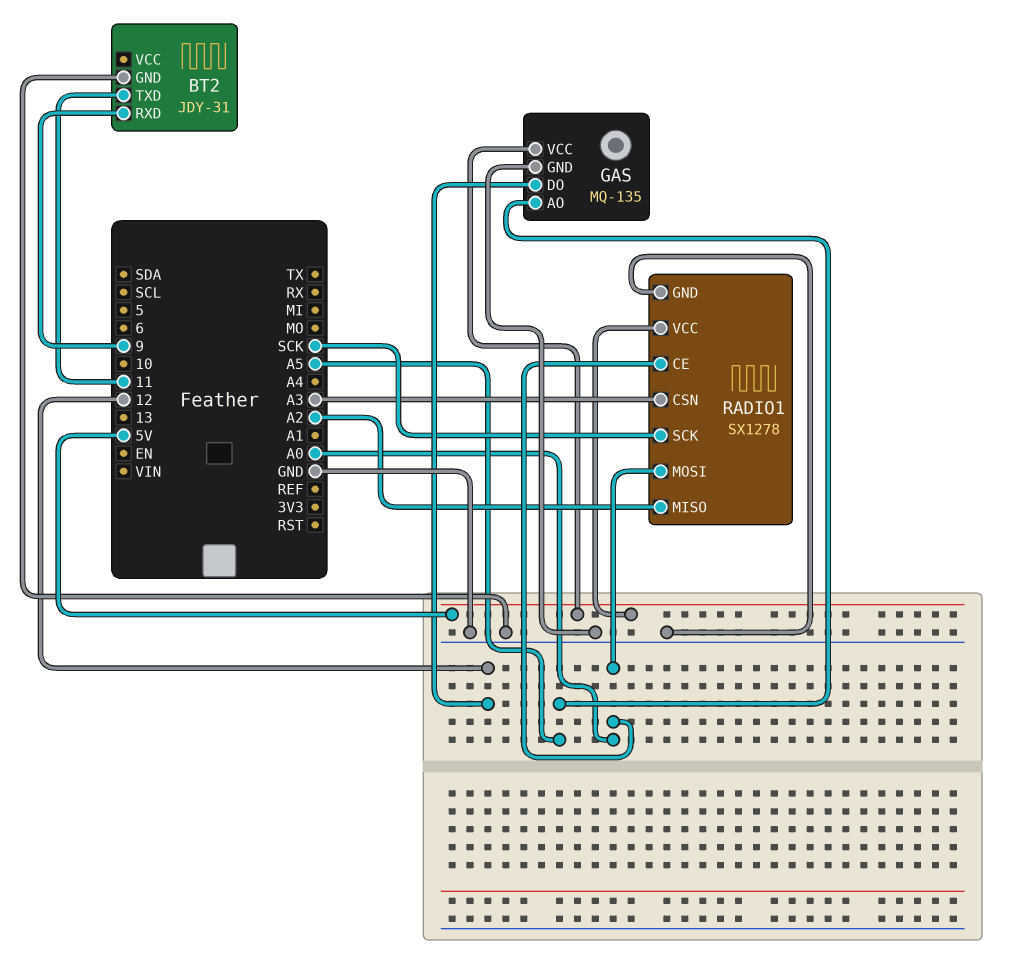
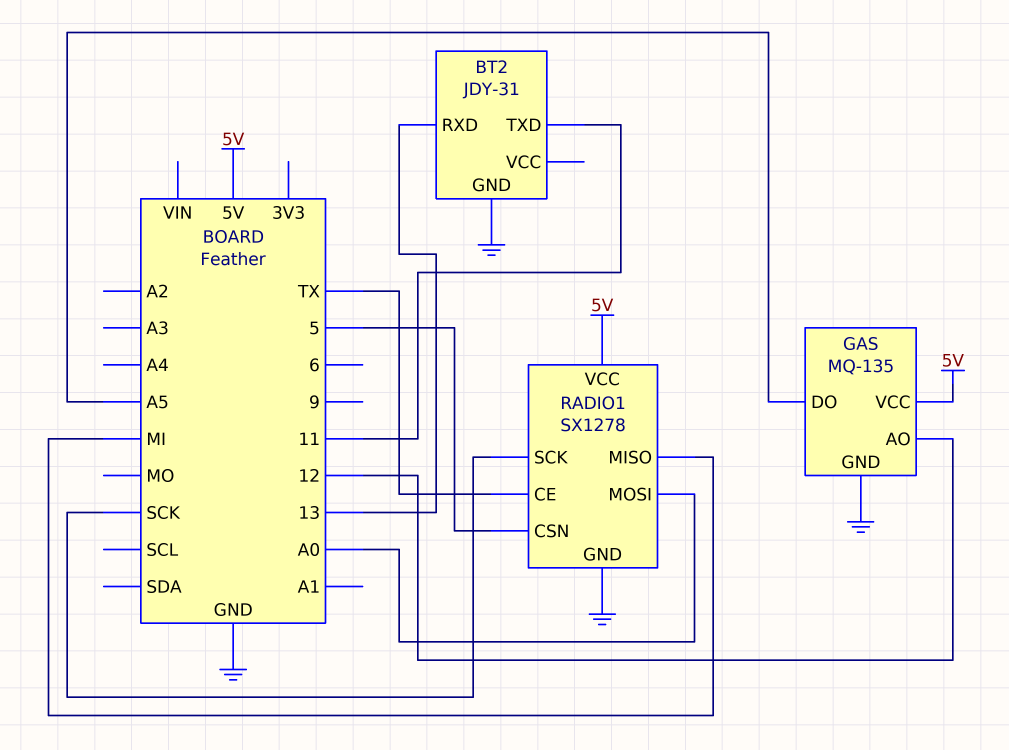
BT2 pin RXD: 9 -> 13
GAS pin AO: A5 -> 12
GAS pin DO: 12 -> A5
RADIO1 pin CE: A0 -> TX
RADIO1 pin CSN: A3 -> 5
RADIO1 pin MISO: A2 -> MI

